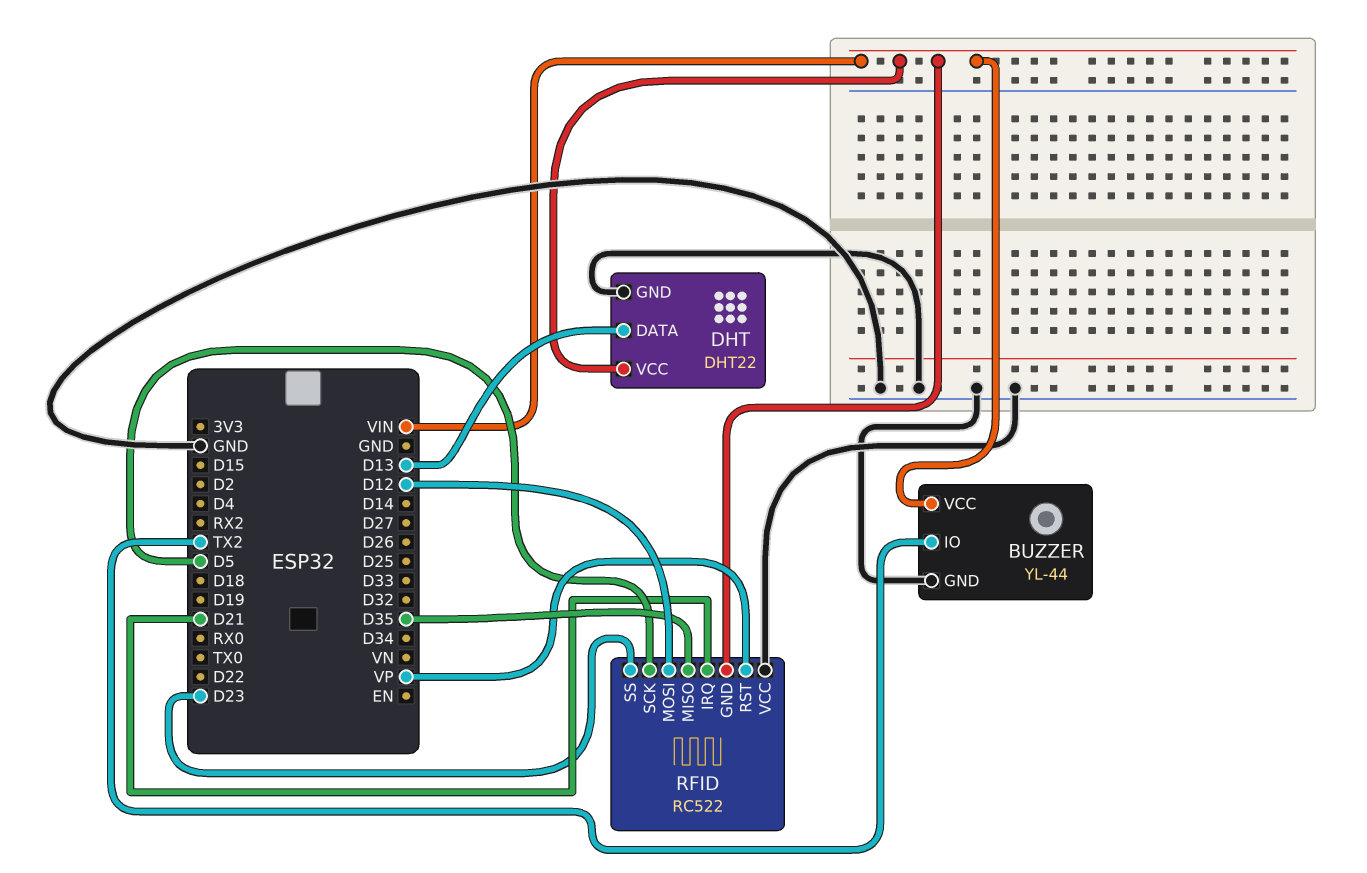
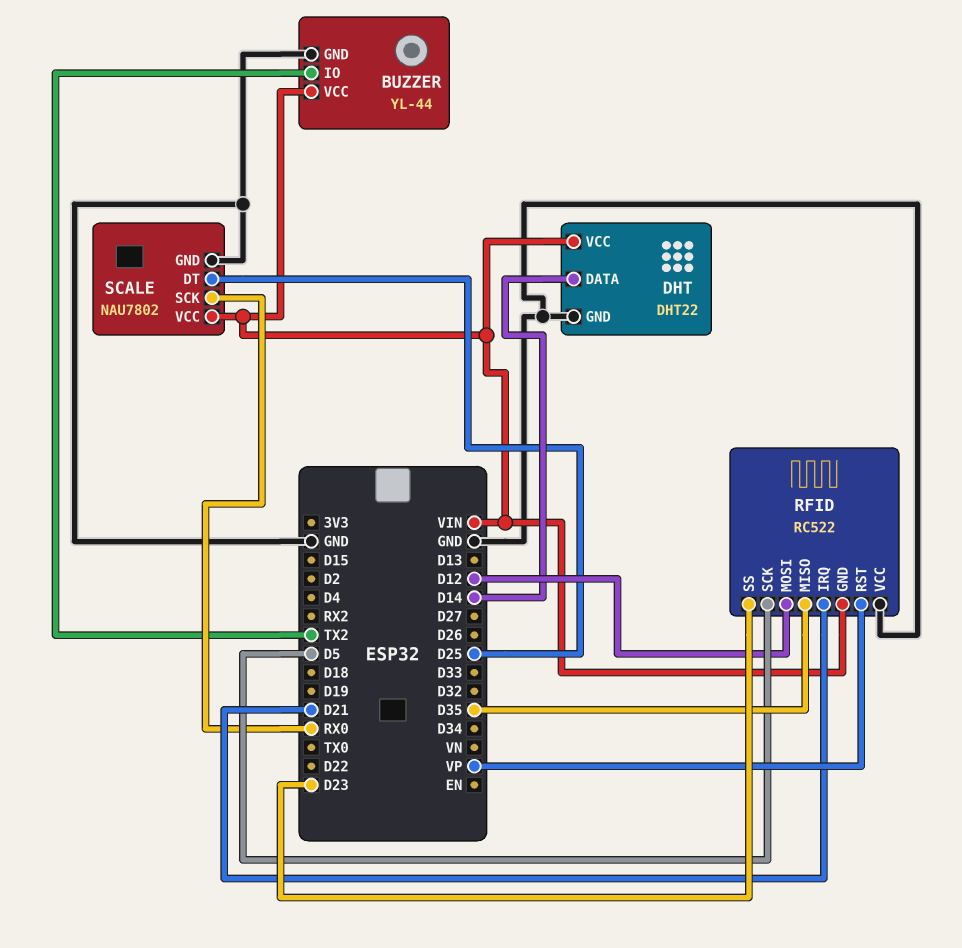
DHT pin DATA: D13 -> D14
SCALE: none -> NAU7802
SCALE pin DT: none -> D25
SCALE pin GND: none -> GND
SCALE pin SCK: none -> RX0
SCALE pin VCC: none -> VIN

